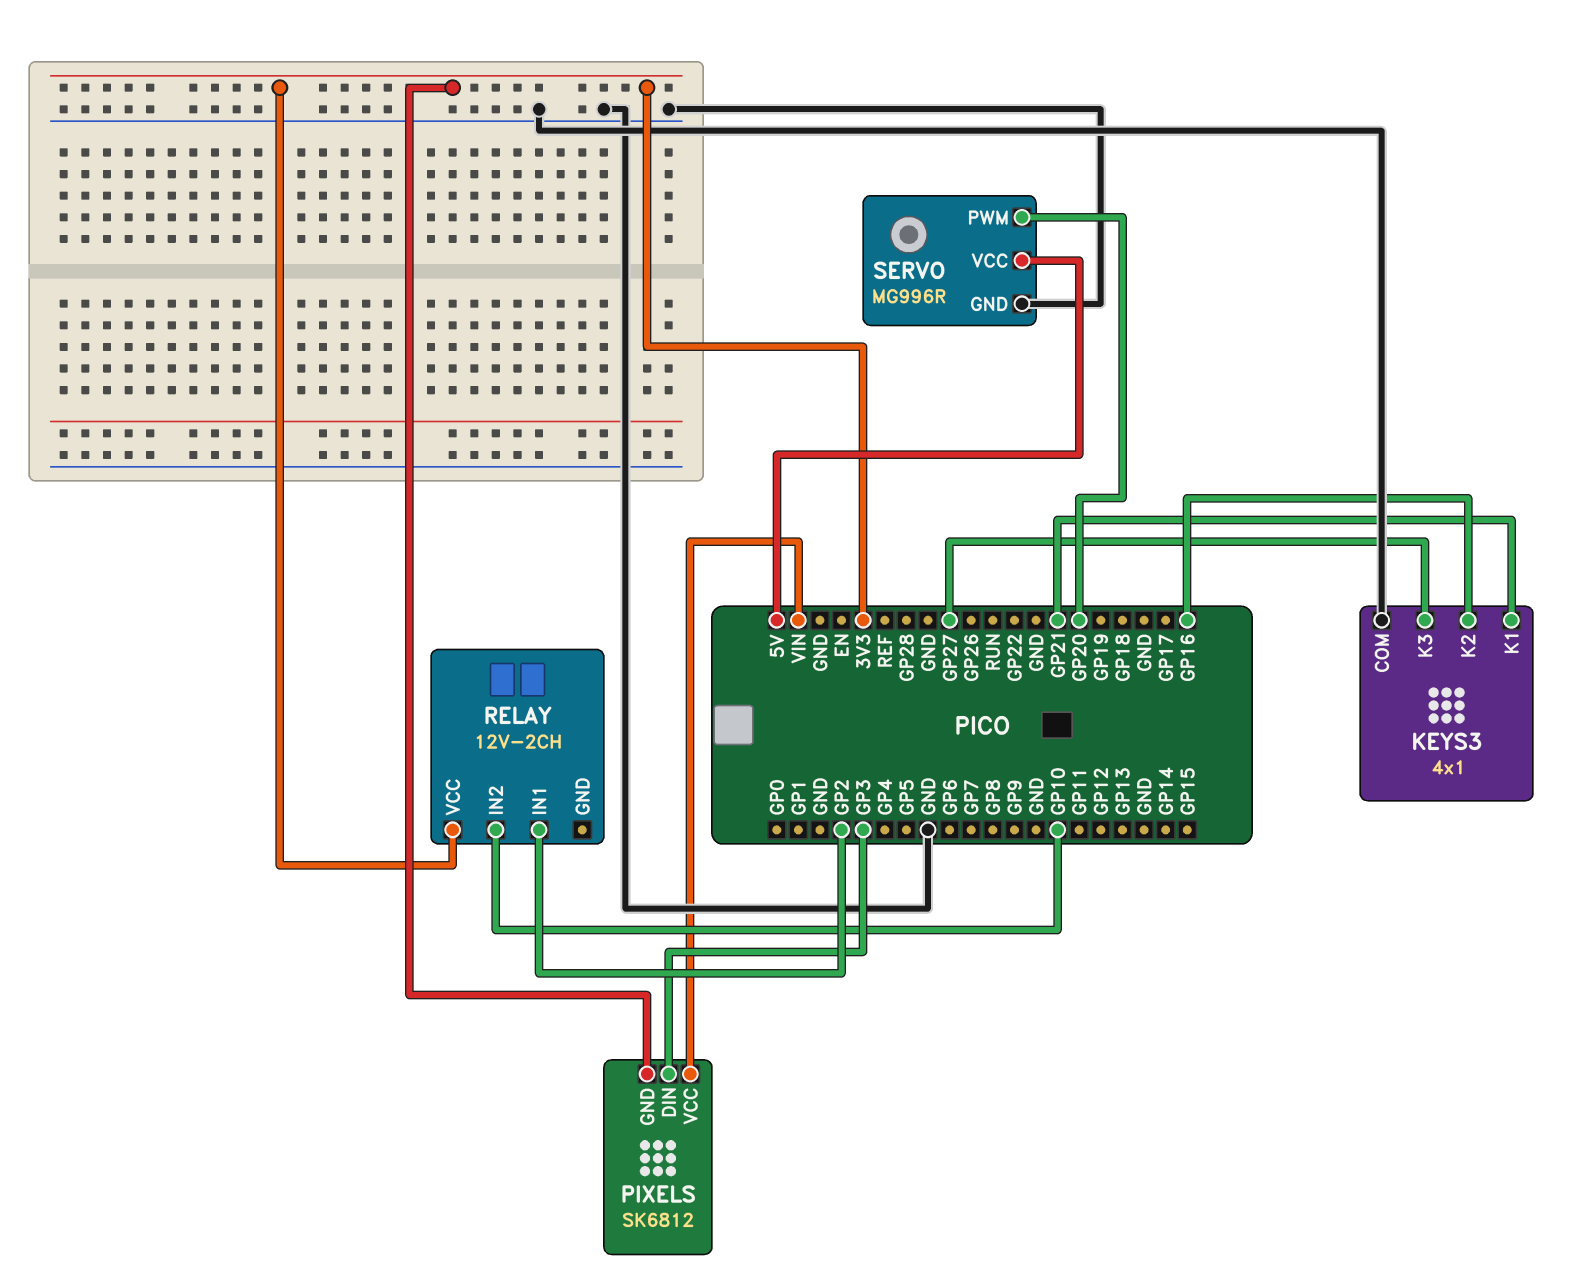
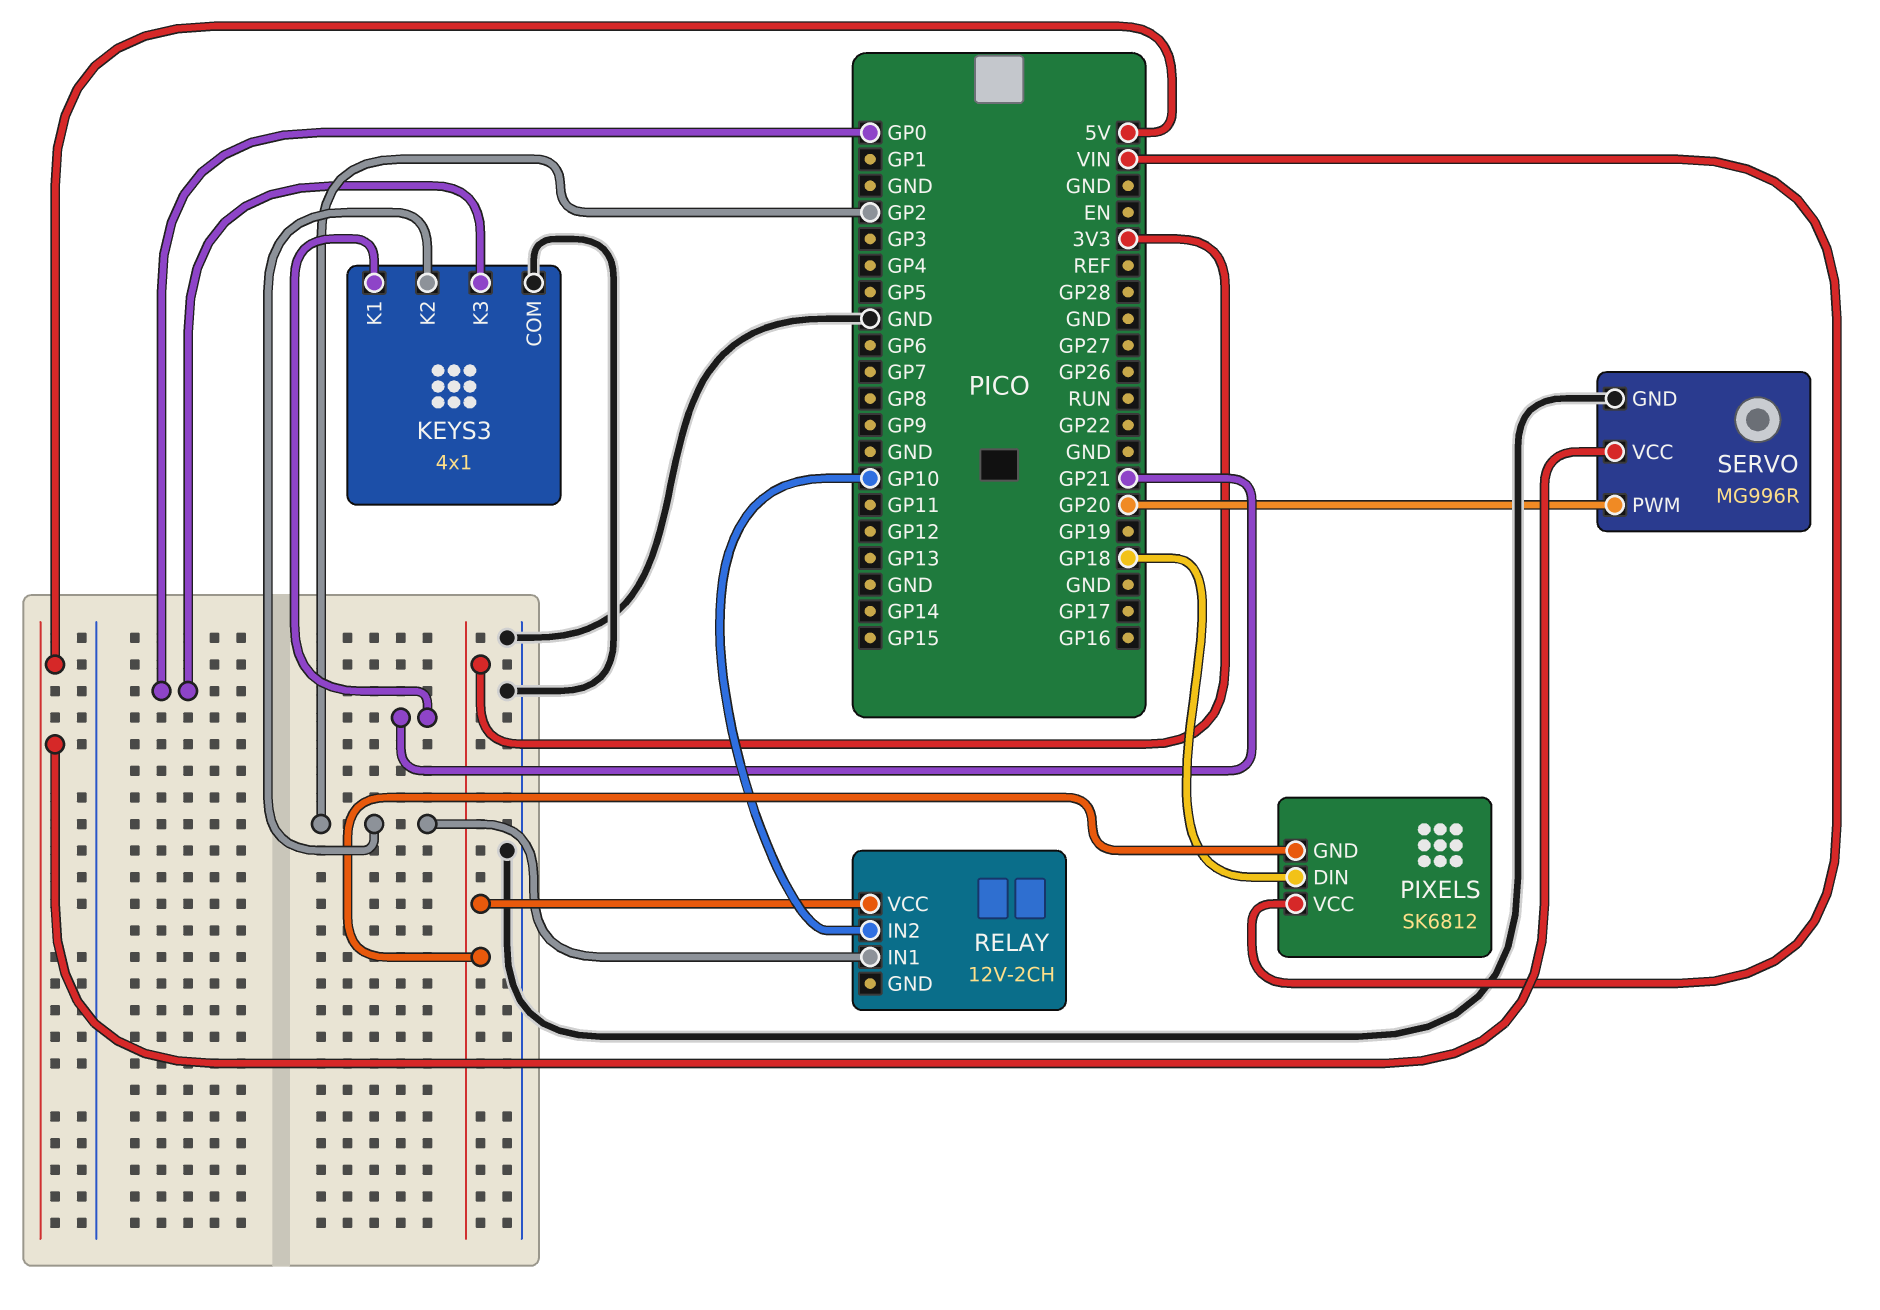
KEYS3 pin K2: GP16 -> GP2
KEYS3 pin K3: GP27 -> GP0
PIXELS pin DIN: GP3 -> GP18

